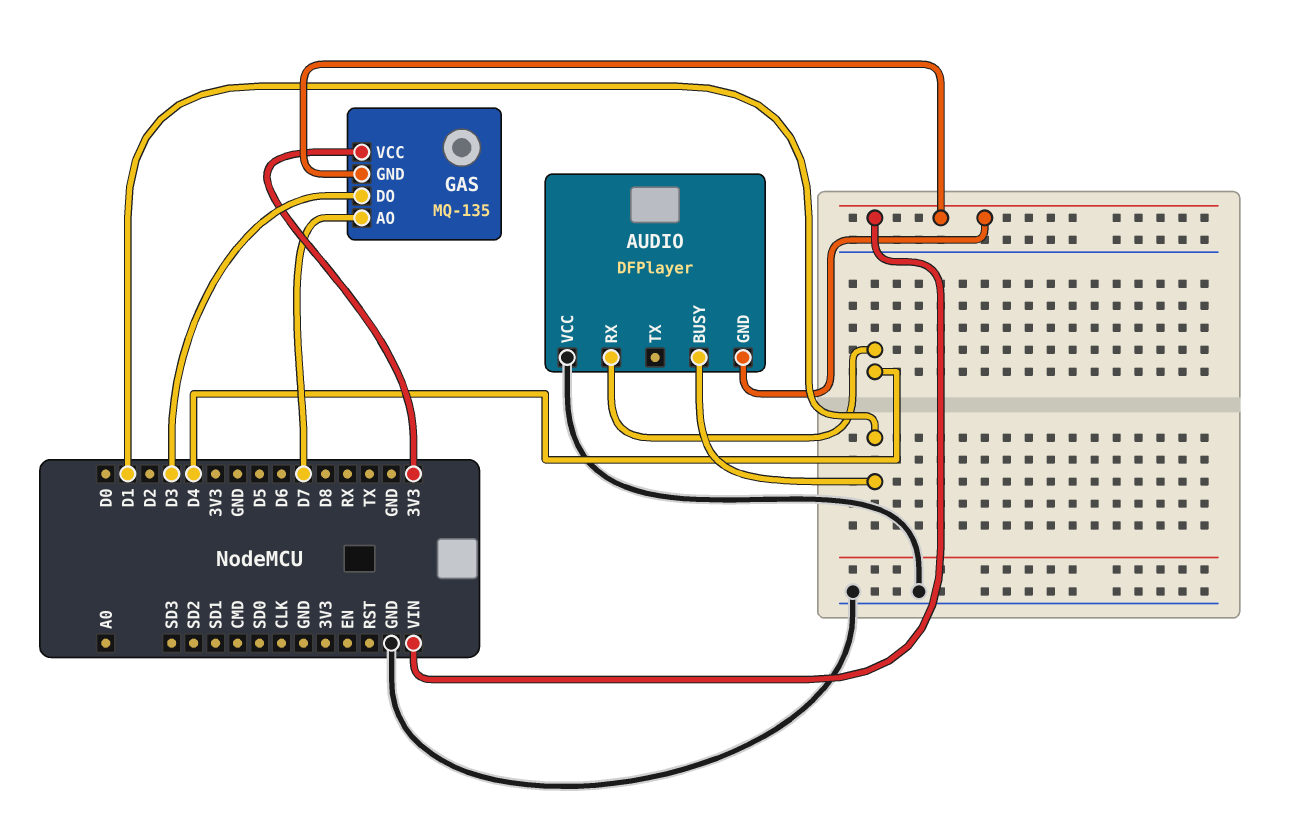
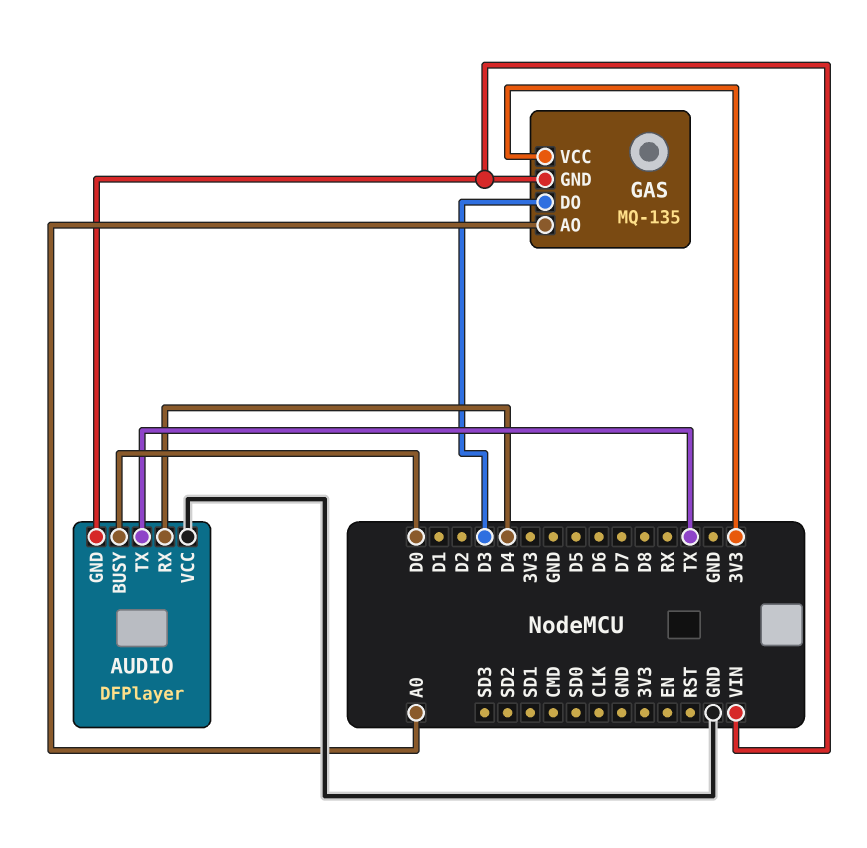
AUDIO pin BUSY: D1 -> D0
AUDIO pin TX: none -> TX
GAS pin AO: D7 -> A0

